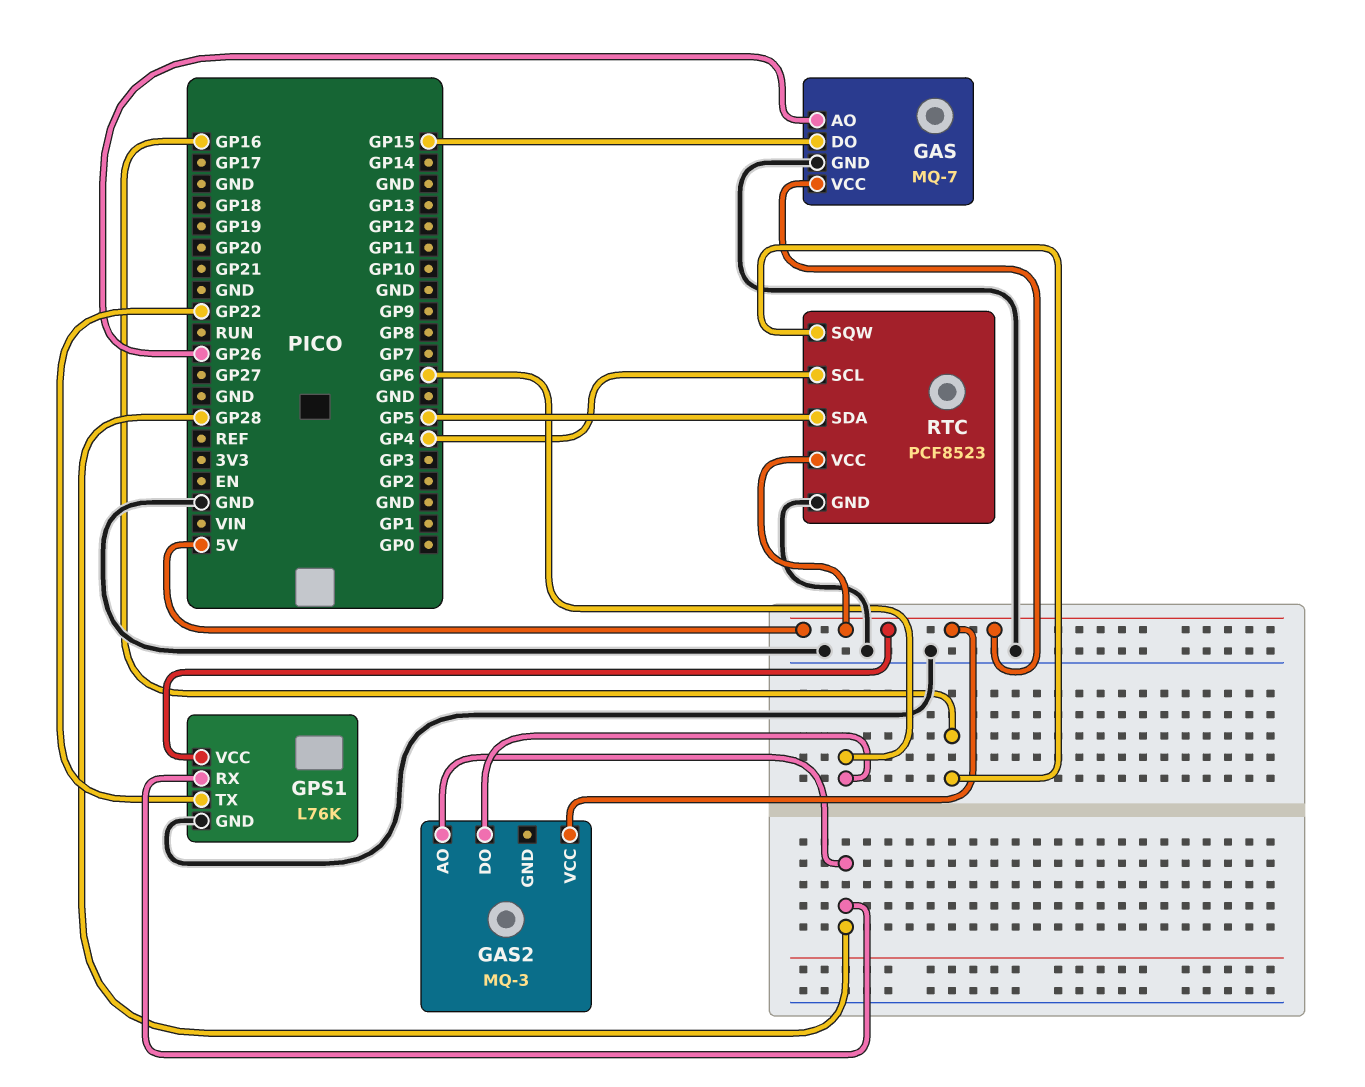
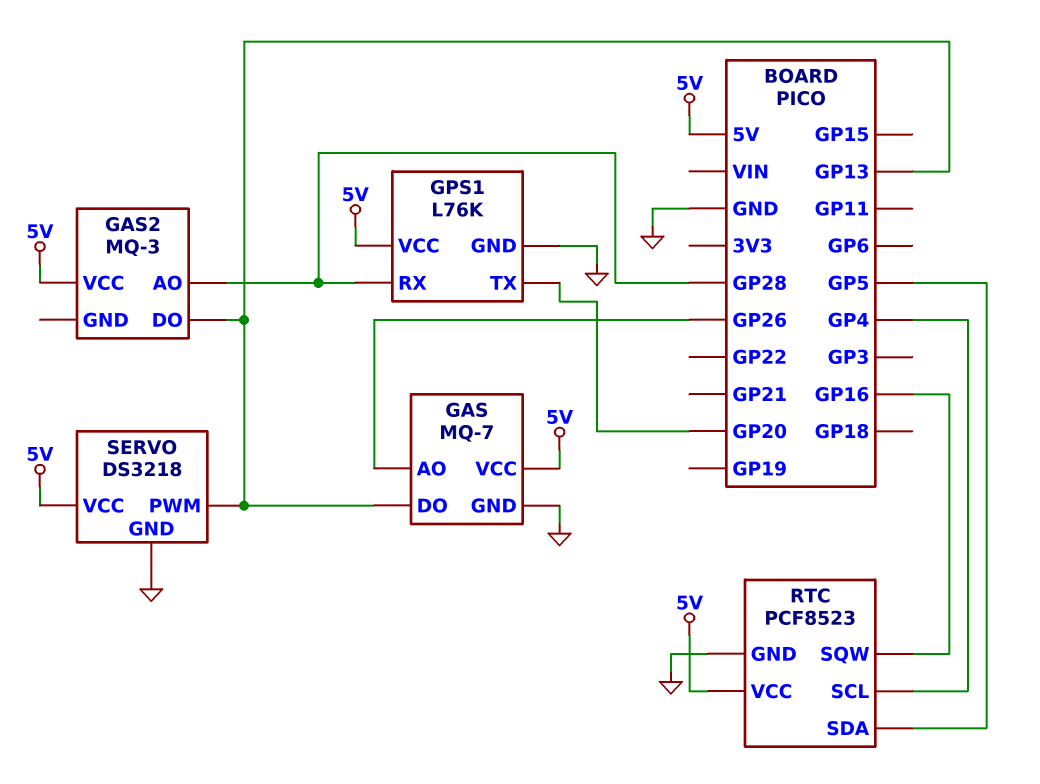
GAS pin DO: GP15 -> GP13
GAS2 pin DO: GP6 -> GP13
GPS1 pin TX: GP22 -> GP20
SERVO: none -> DS3218
SERVO pin GND: none -> GND
SERVO pin PWM: none -> GP13
SERVO pin VCC: none -> 5V

